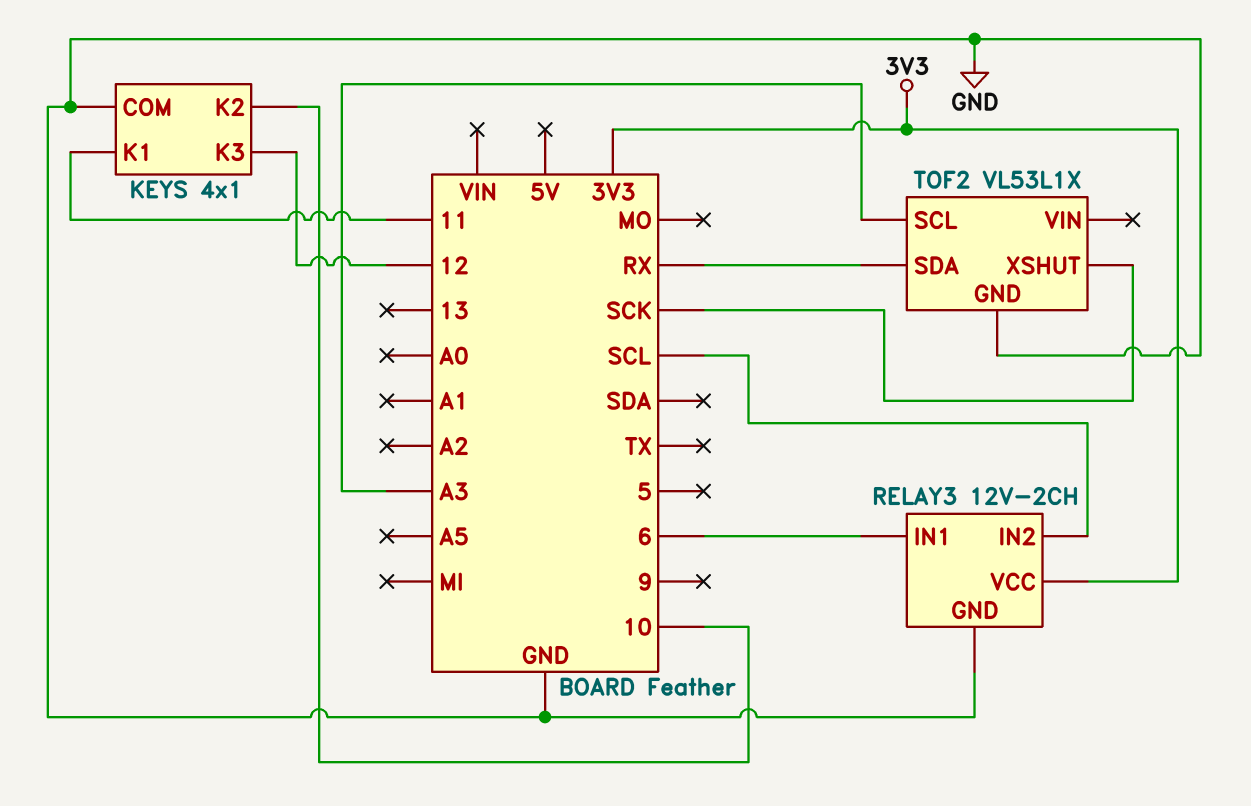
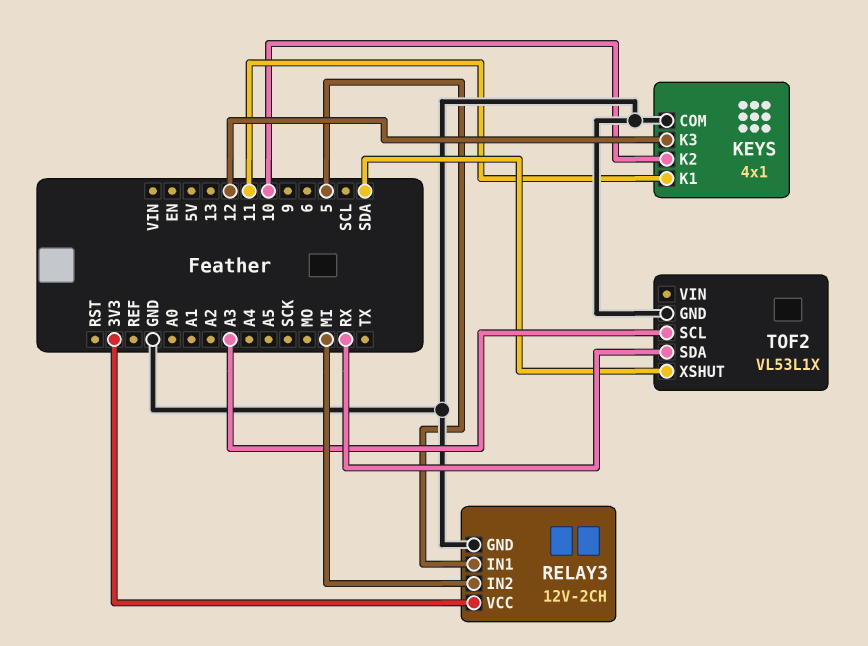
RELAY3 pin IN1: 6 -> 5
RELAY3 pin IN2: SCL -> MI
TOF2 pin XSHUT: SCK -> SDA

